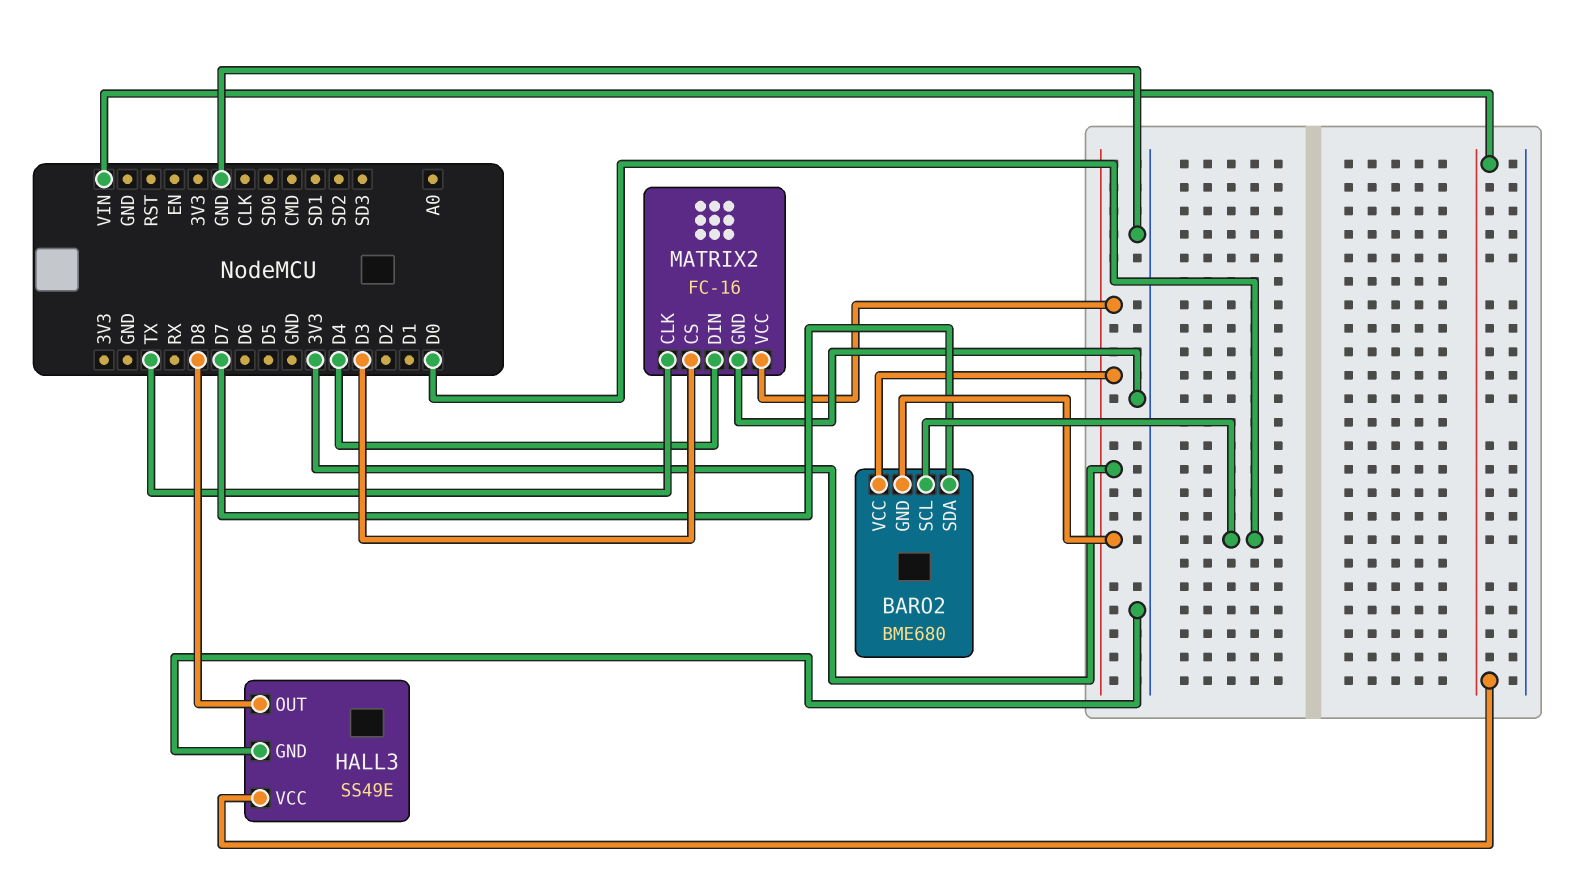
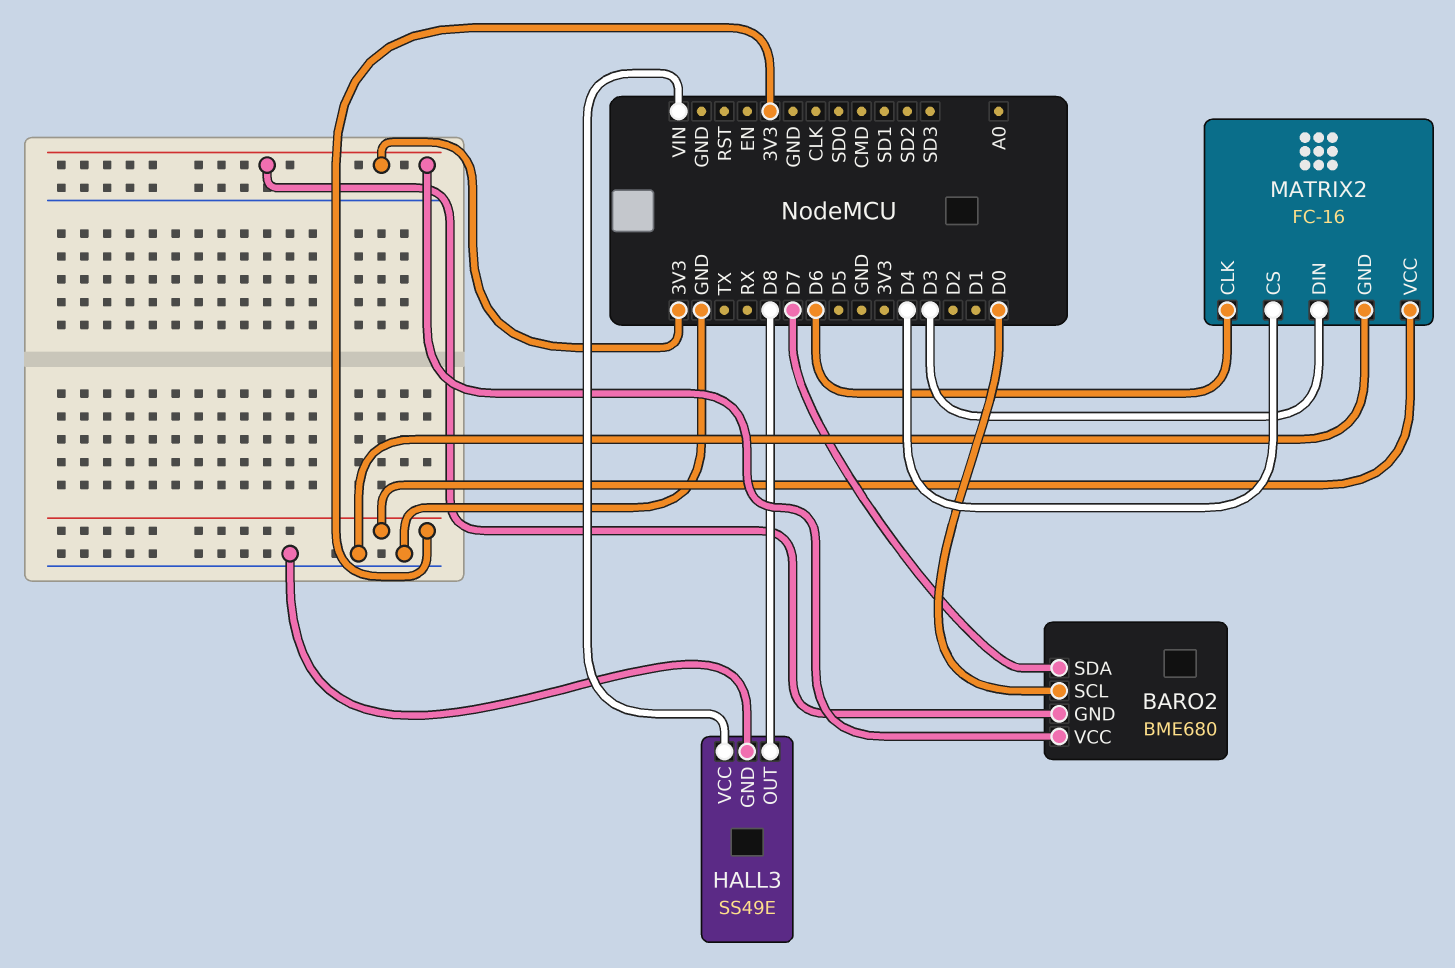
MATRIX2 pin CLK: TX -> D6
MATRIX2 pin CS: D3 -> D4
MATRIX2 pin DIN: D4 -> D3

